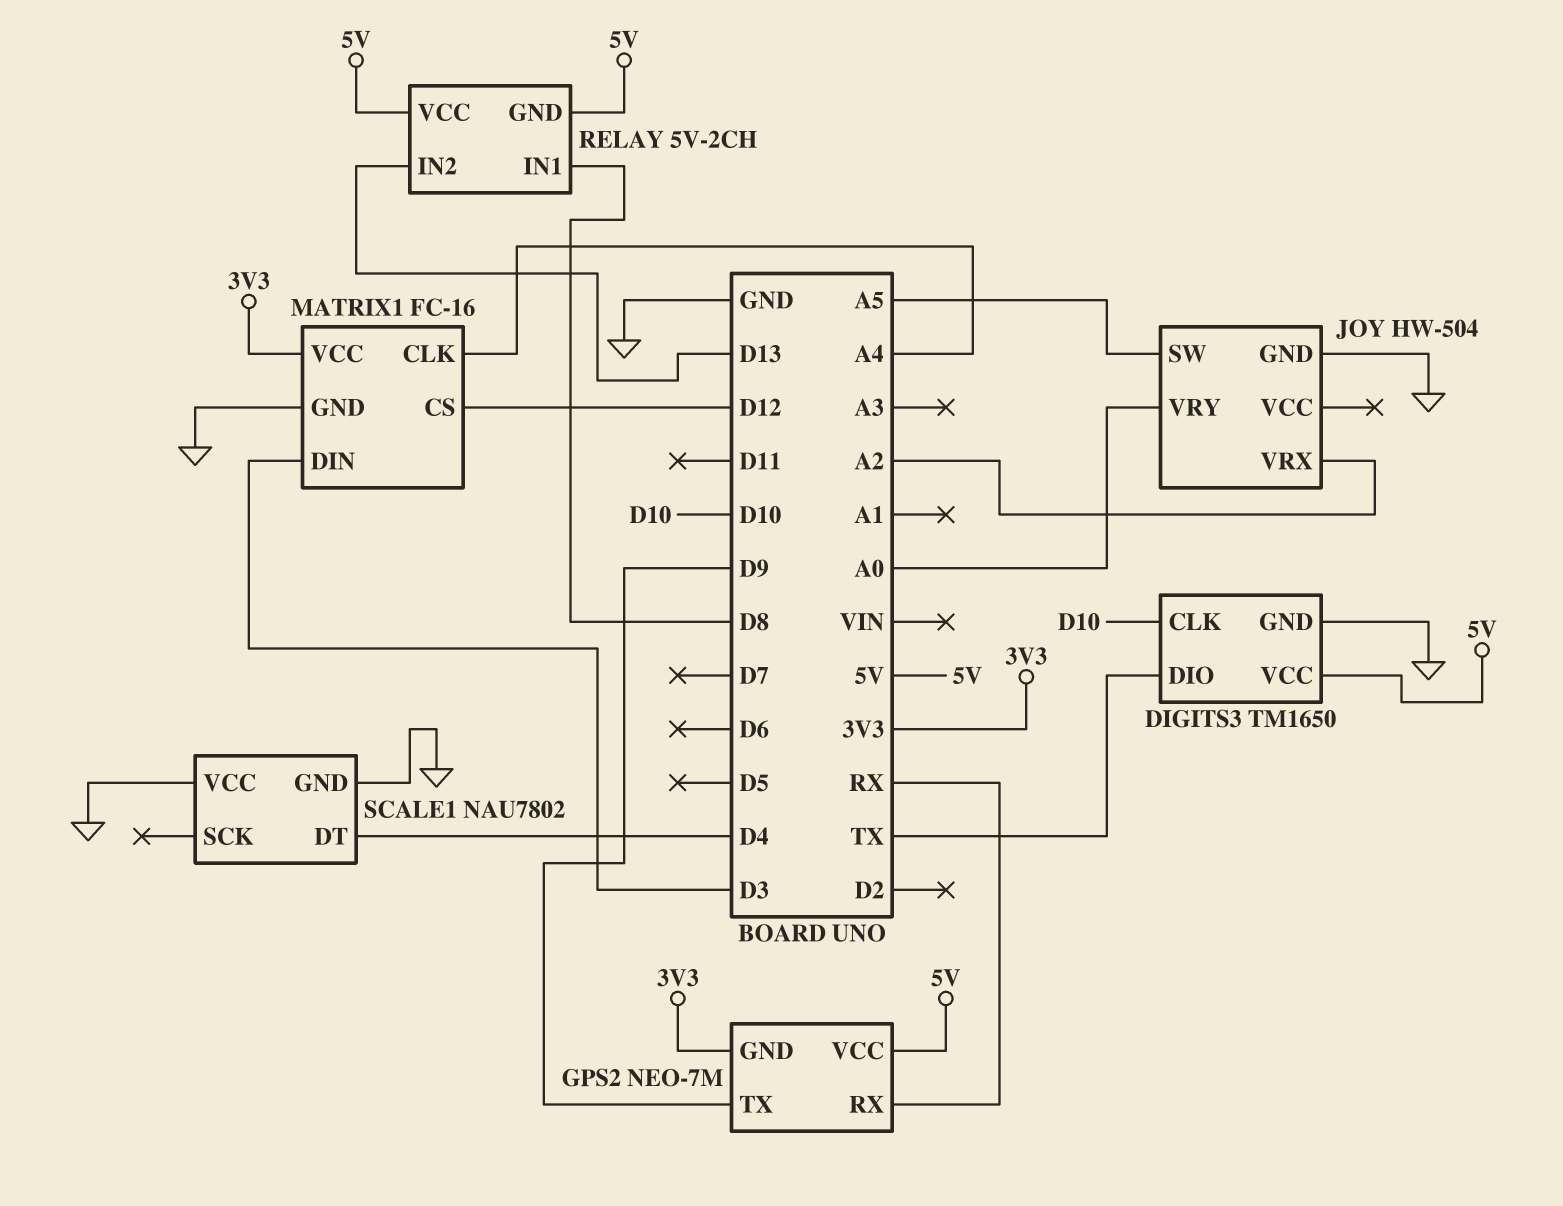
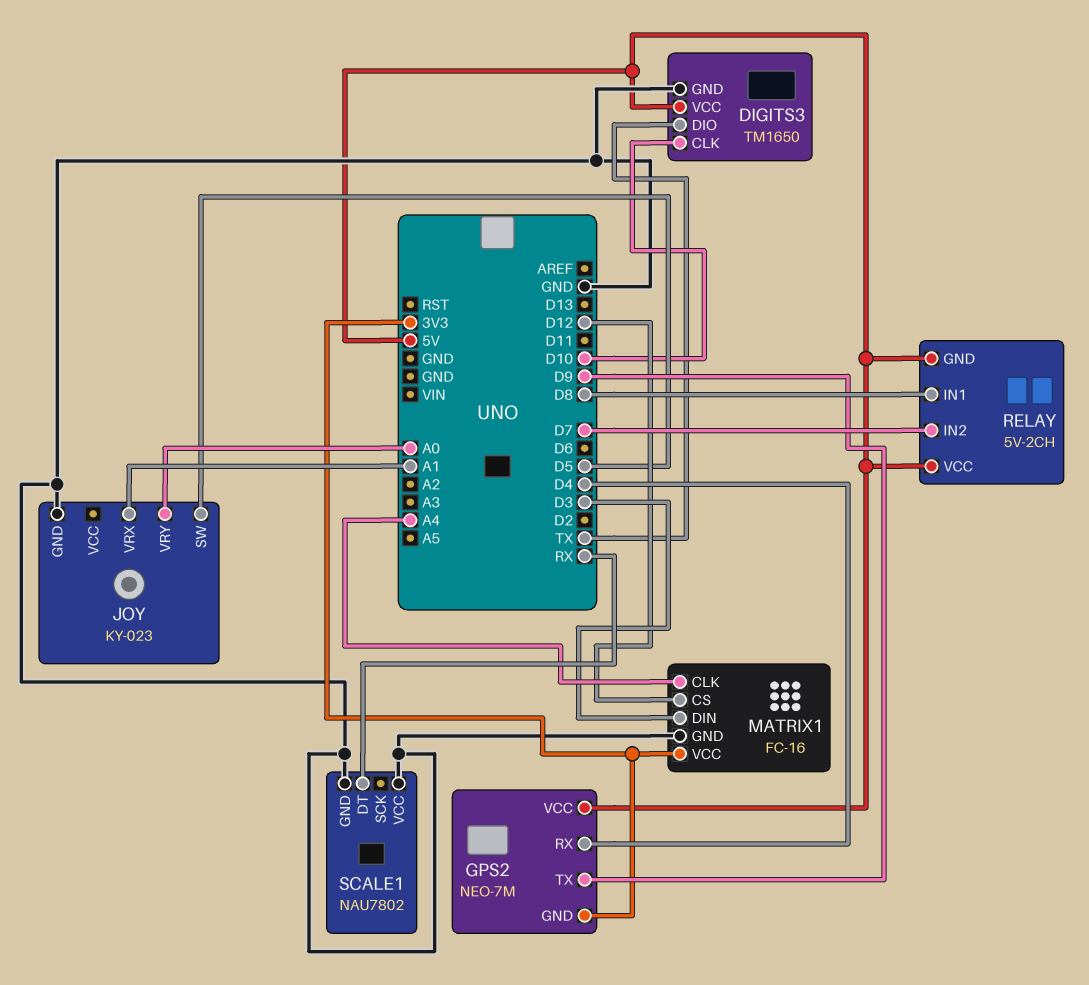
GPS2 pin RX: RX -> D4
JOY: HW-504 -> KY-023
JOY pin SW: A5 -> D5
JOY pin VRX: A2 -> A1
RELAY pin IN2: D13 -> D7
SCALE1 pin DT: D4 -> RX

